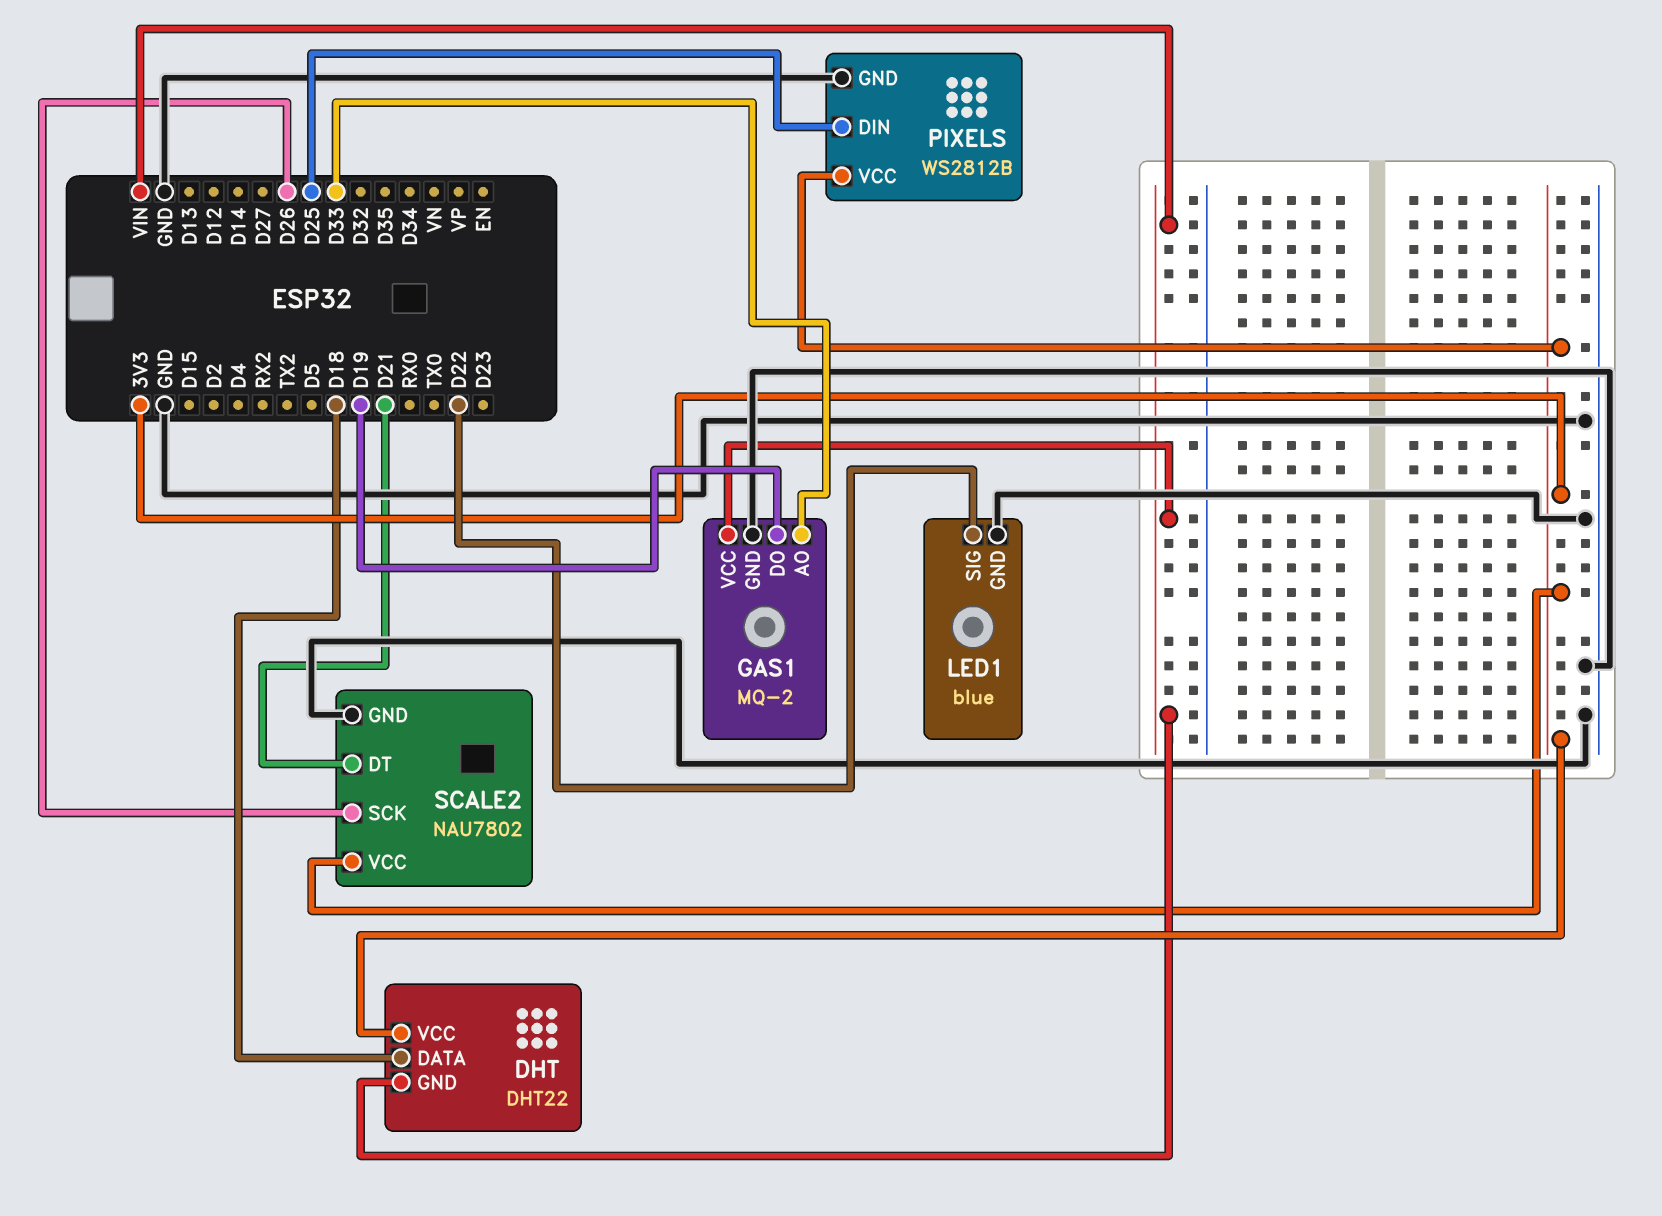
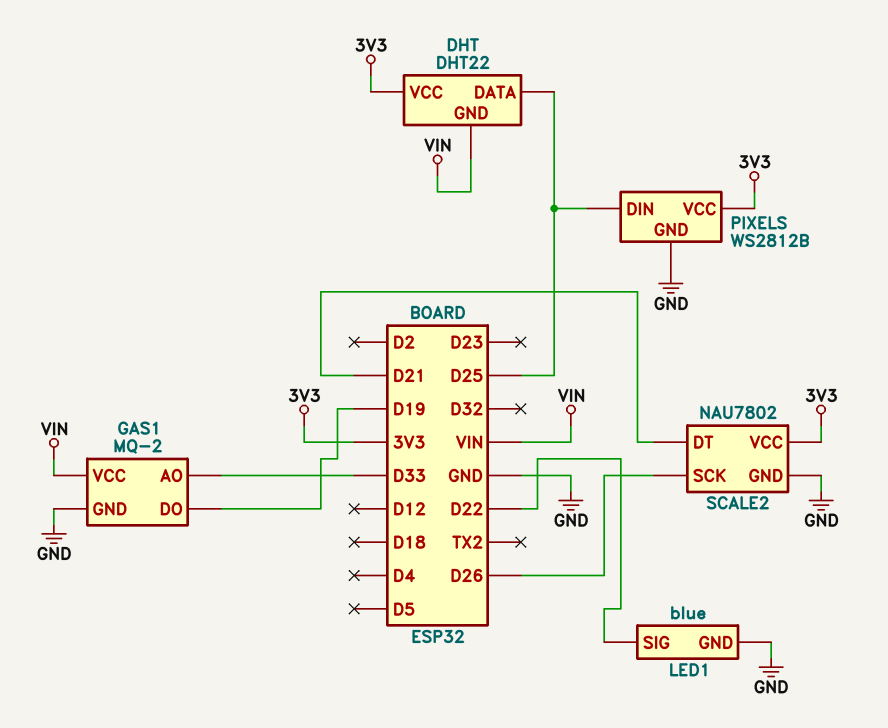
DHT pin DATA: D18 -> D25

